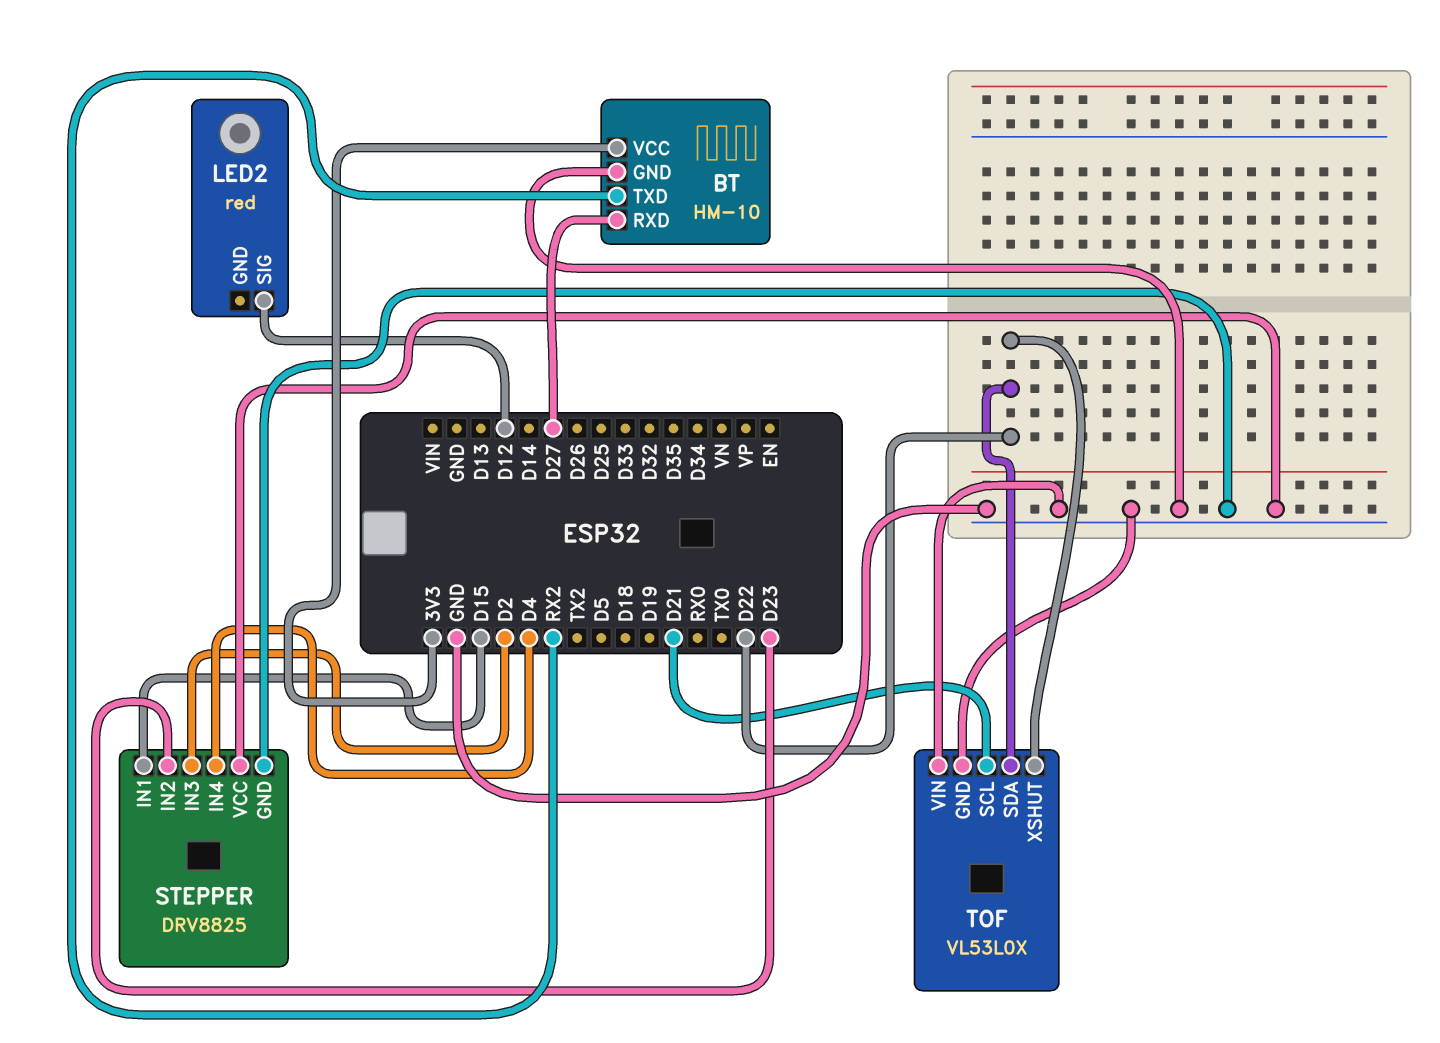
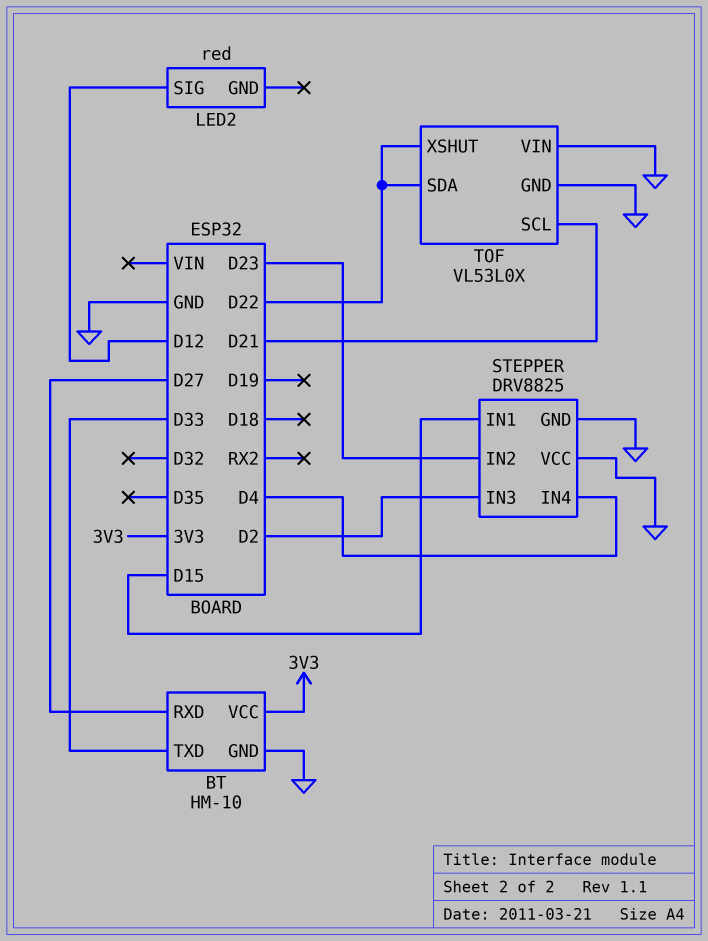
BT pin TXD: RX2 -> D33

